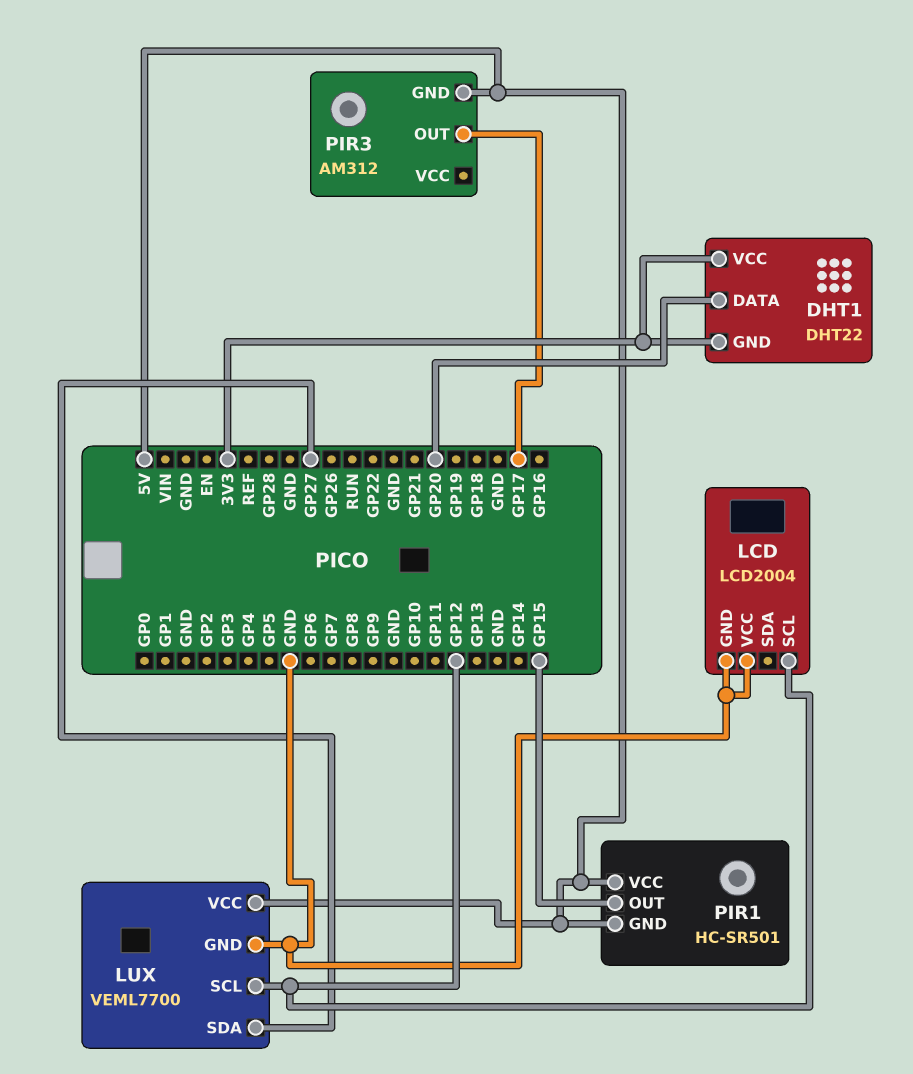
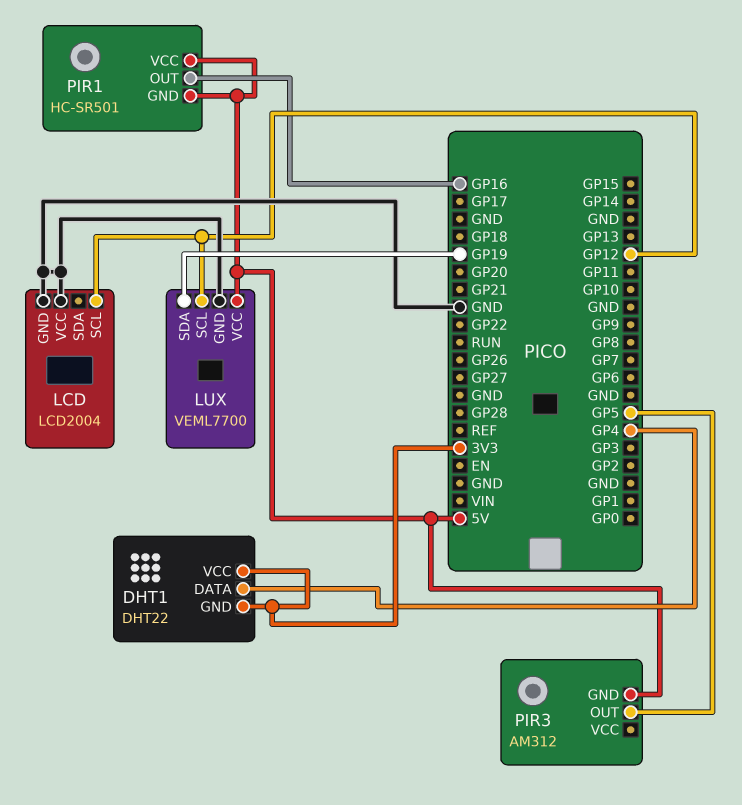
DHT1 pin DATA: GP20 -> GP4
LUX pin SDA: GP27 -> GP19
PIR1 pin OUT: GP15 -> GP16
PIR3 pin OUT: GP17 -> GP5

